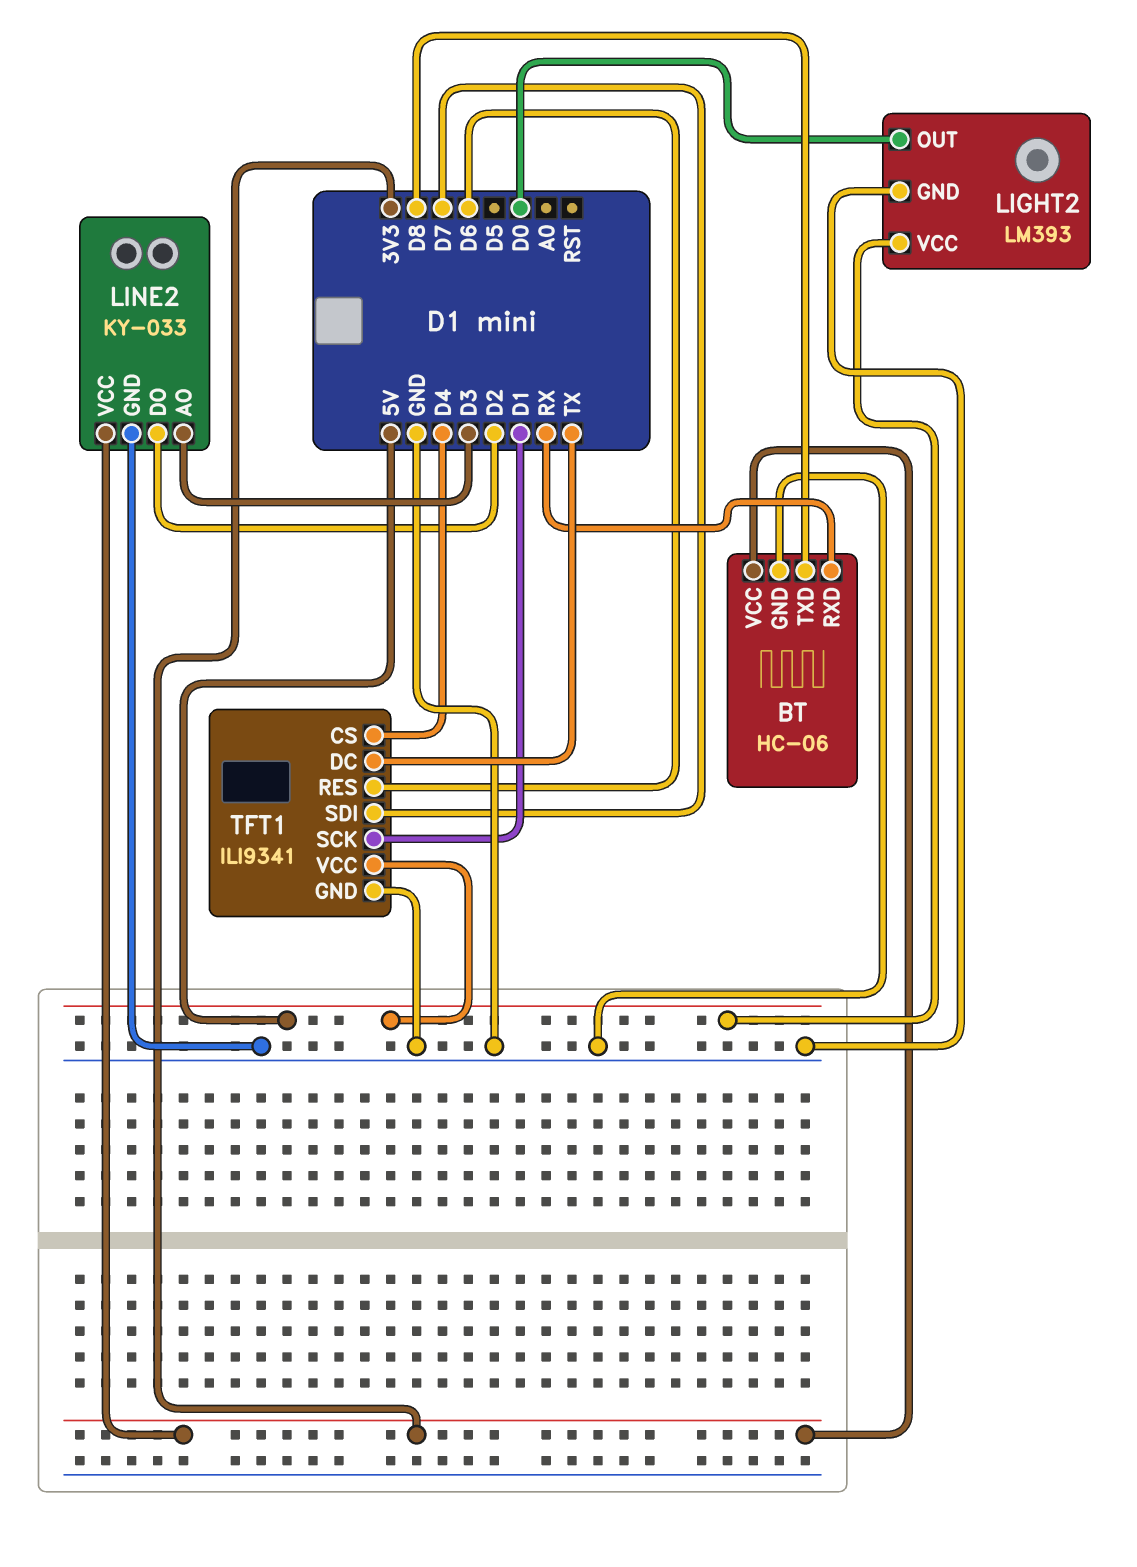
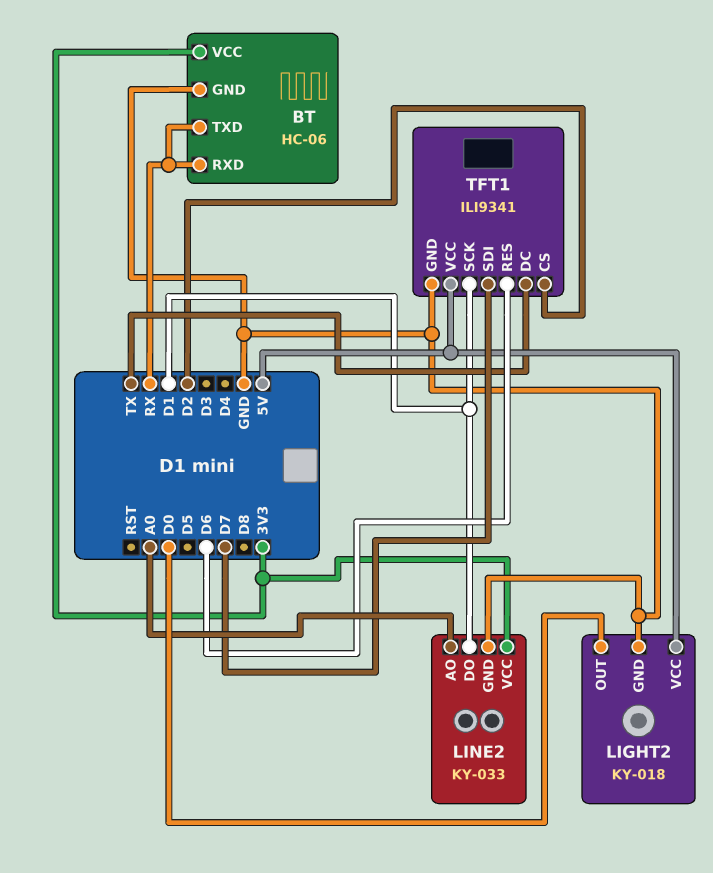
BT pin TXD: D8 -> RX
LIGHT2: LM393 -> KY-018
LINE2 pin AO: D3 -> A0
LINE2 pin DO: D2 -> D1
TFT1 pin CS: D4 -> D2

